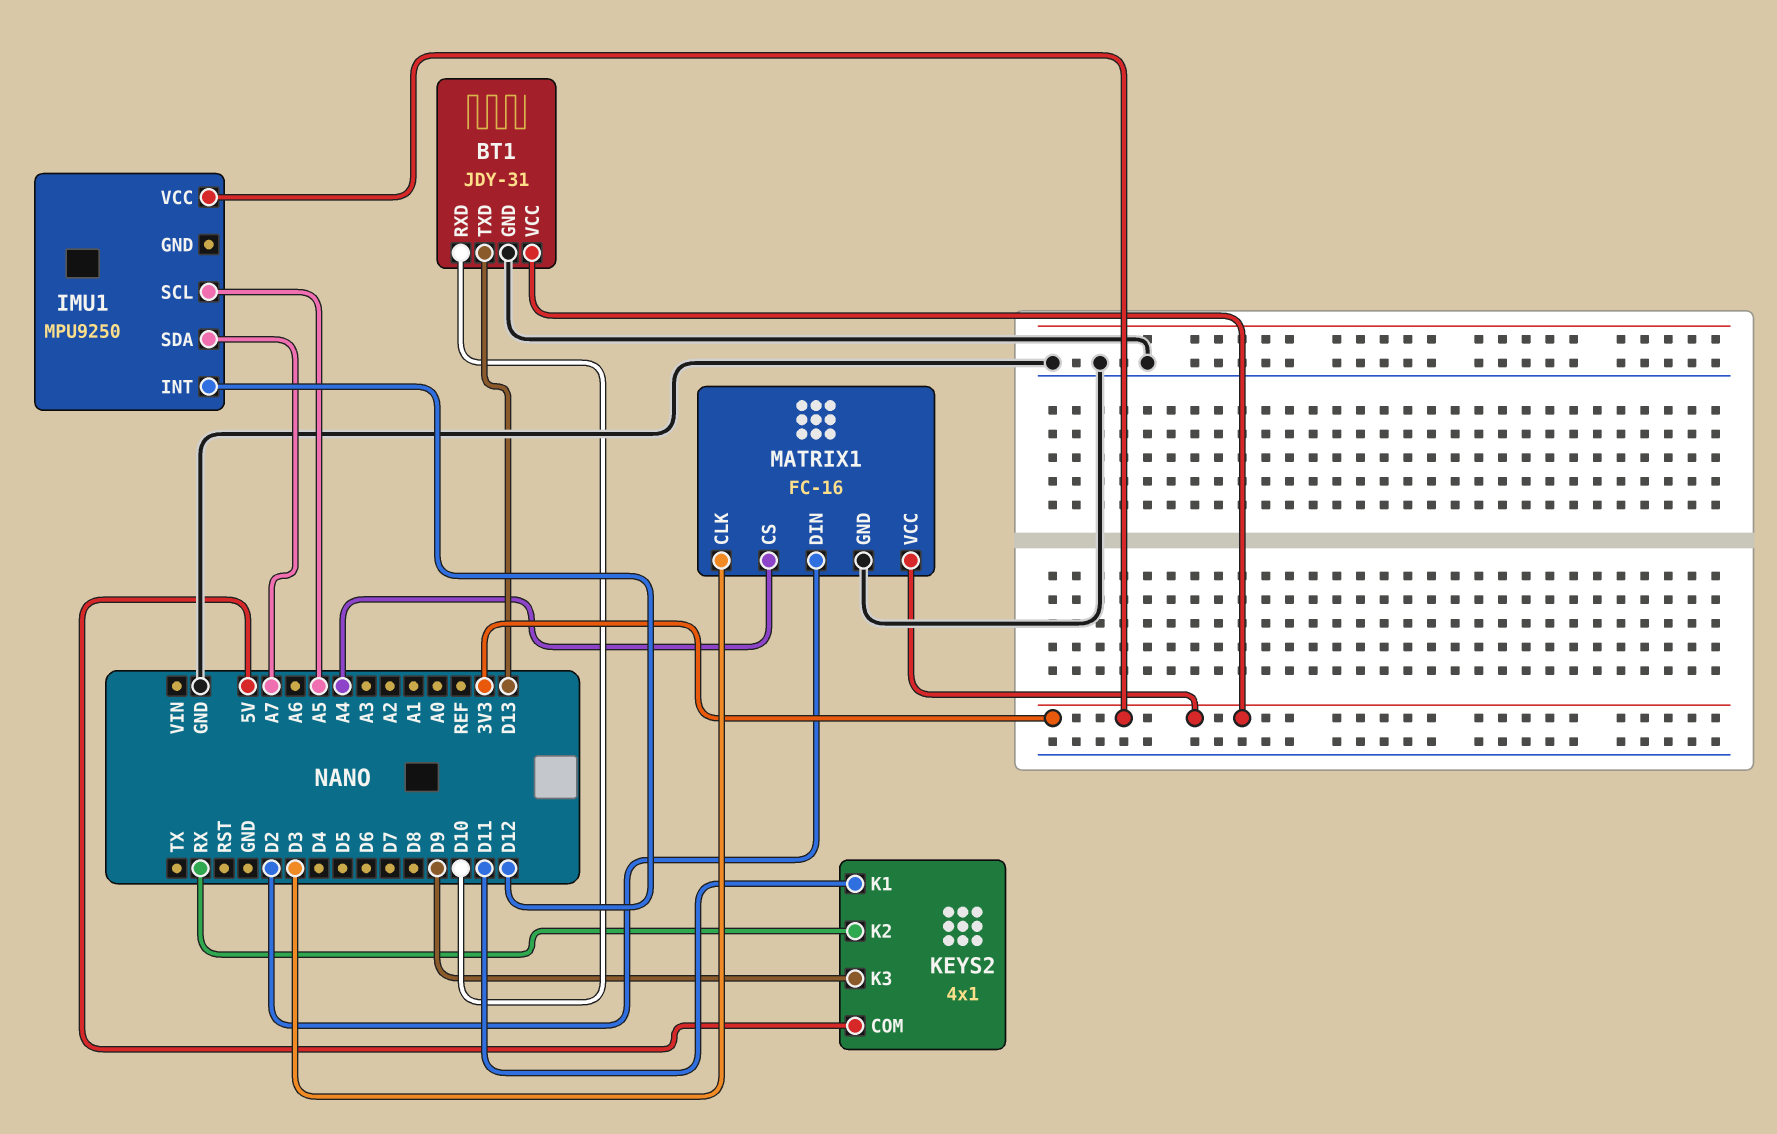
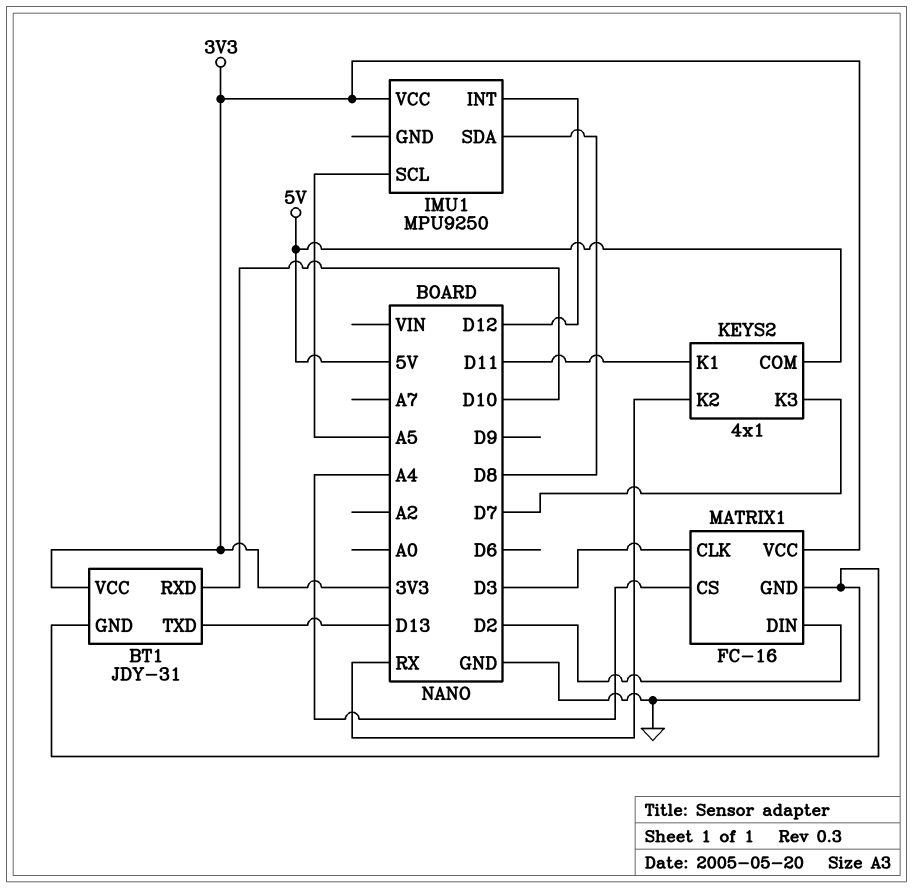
IMU1 pin SDA: A7 -> D8
KEYS2 pin K3: D9 -> D7

